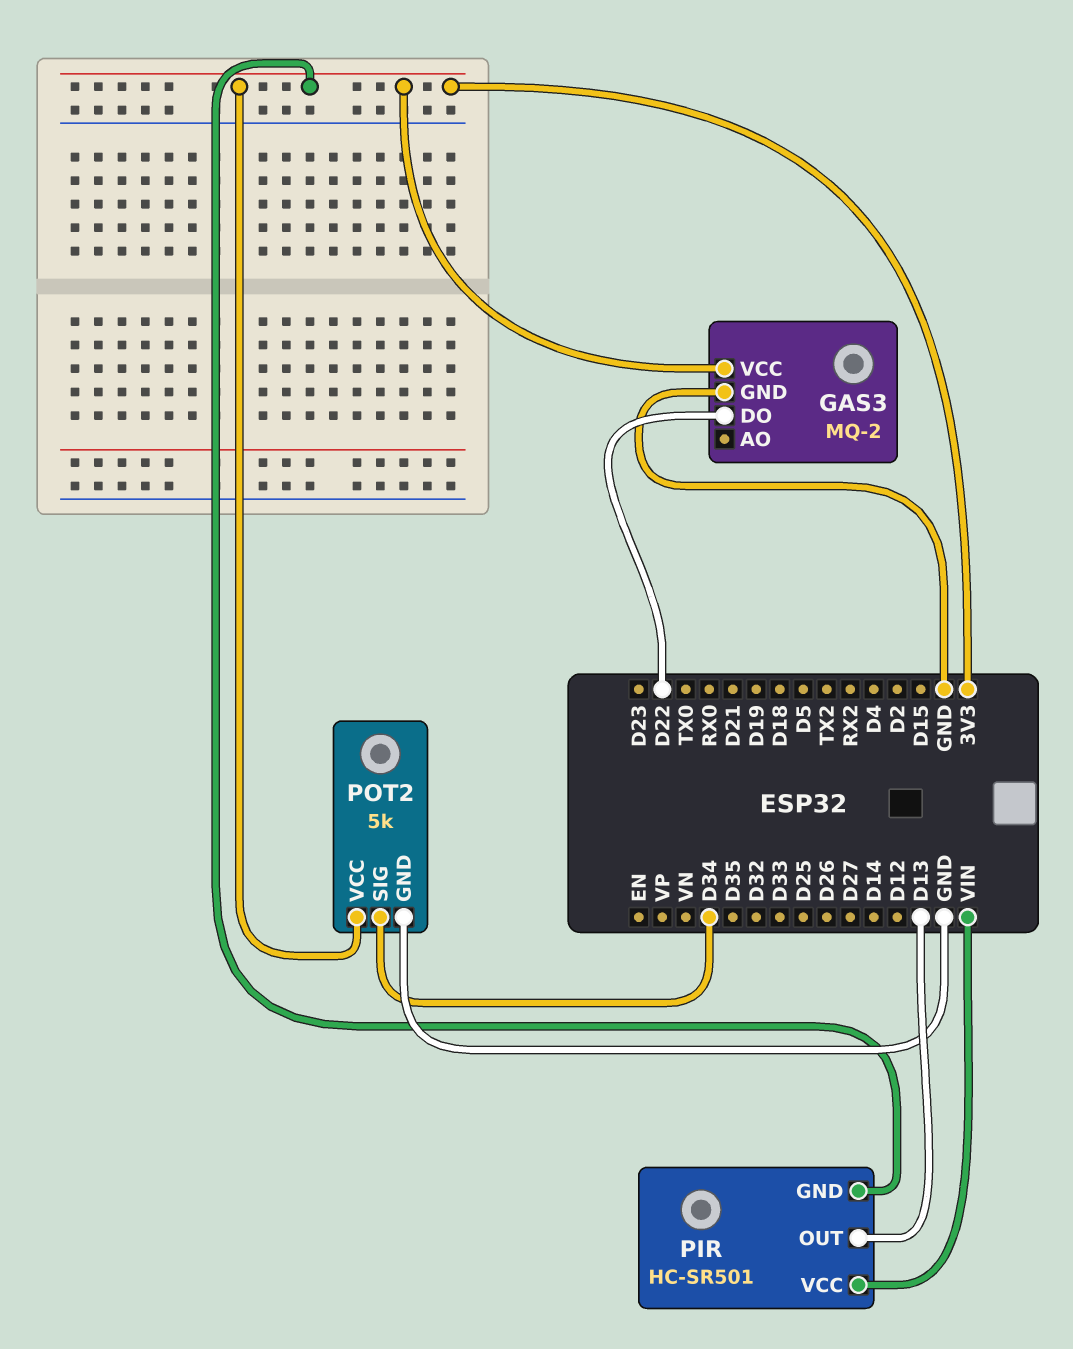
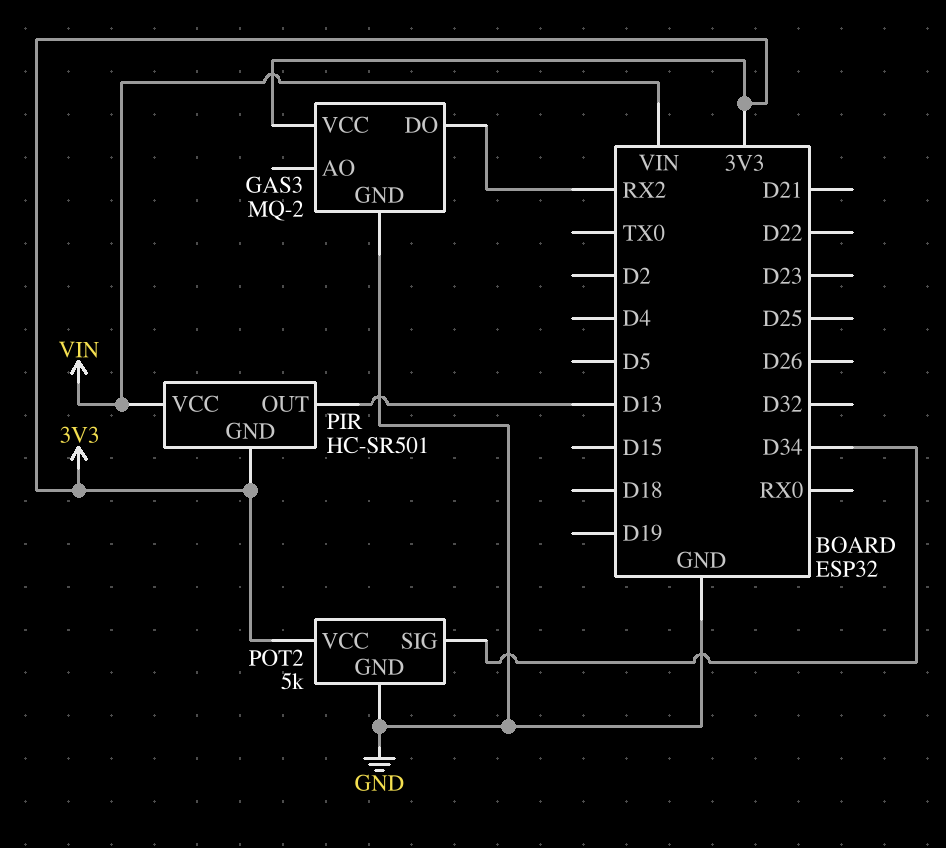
GAS3 pin DO: D22 -> RX2

